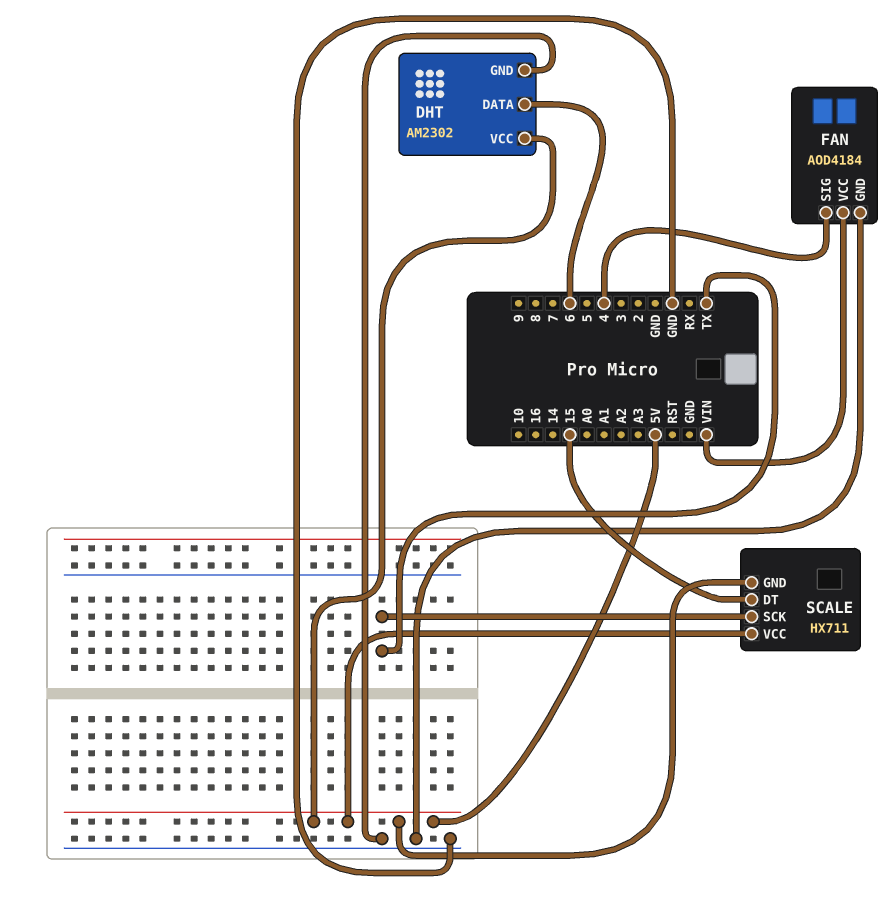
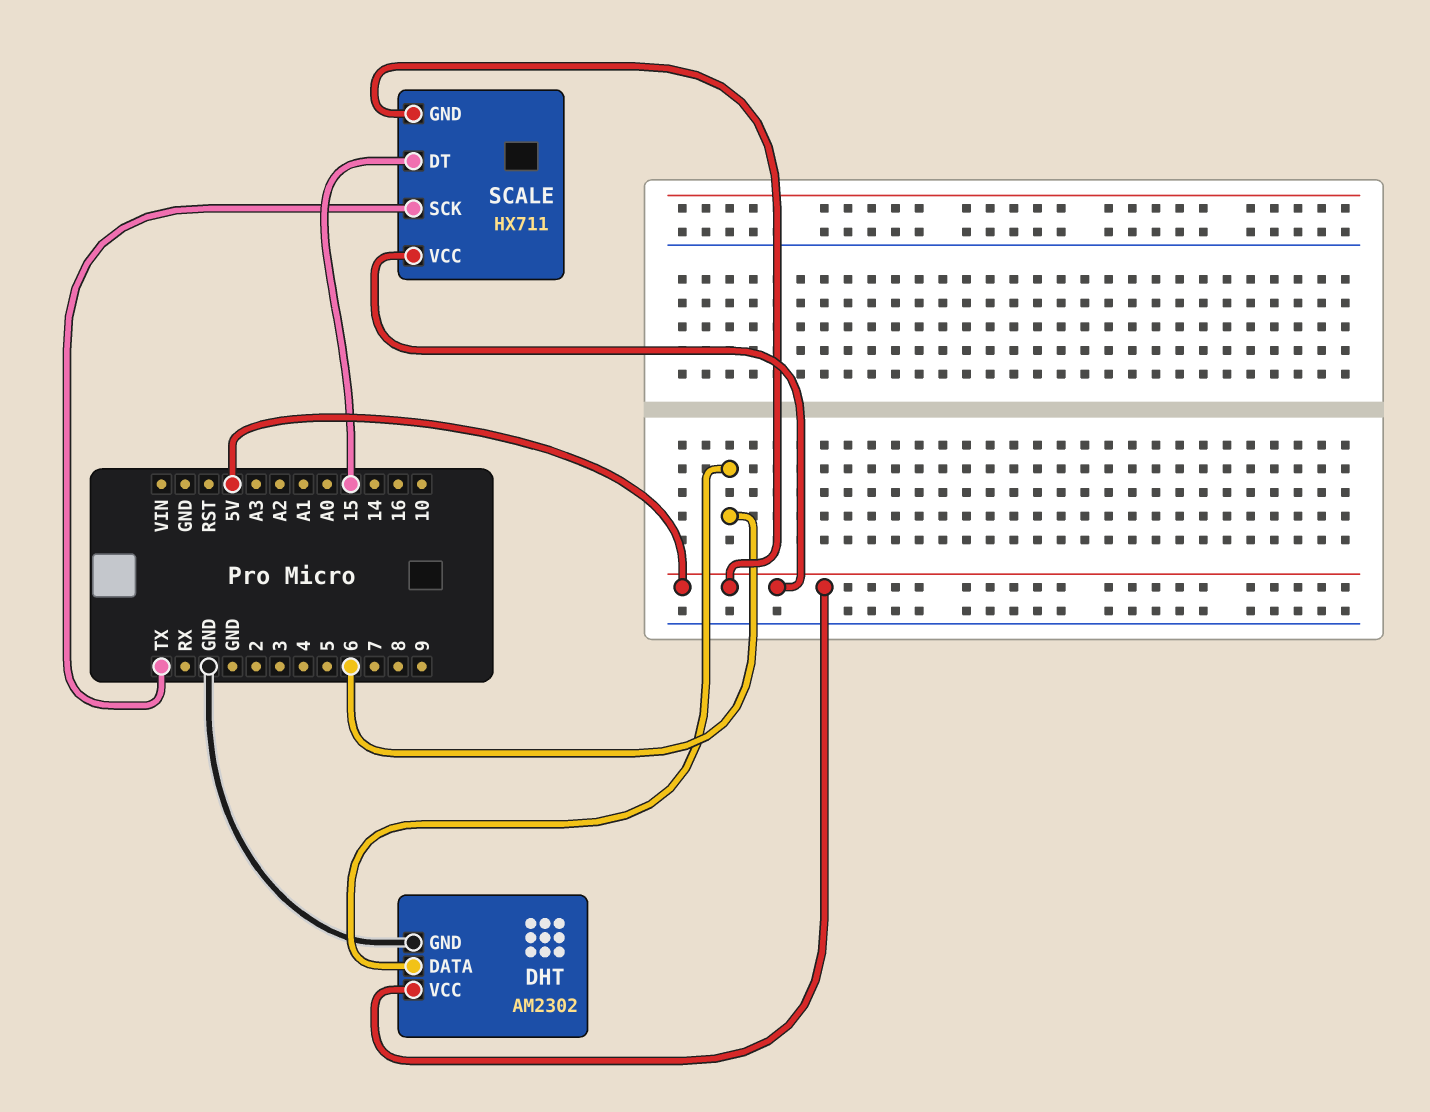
FAN: AOD4184 -> none
FAN pin GND: GND -> none
FAN pin SIG: 4 -> none
FAN pin VCC: VIN -> none

